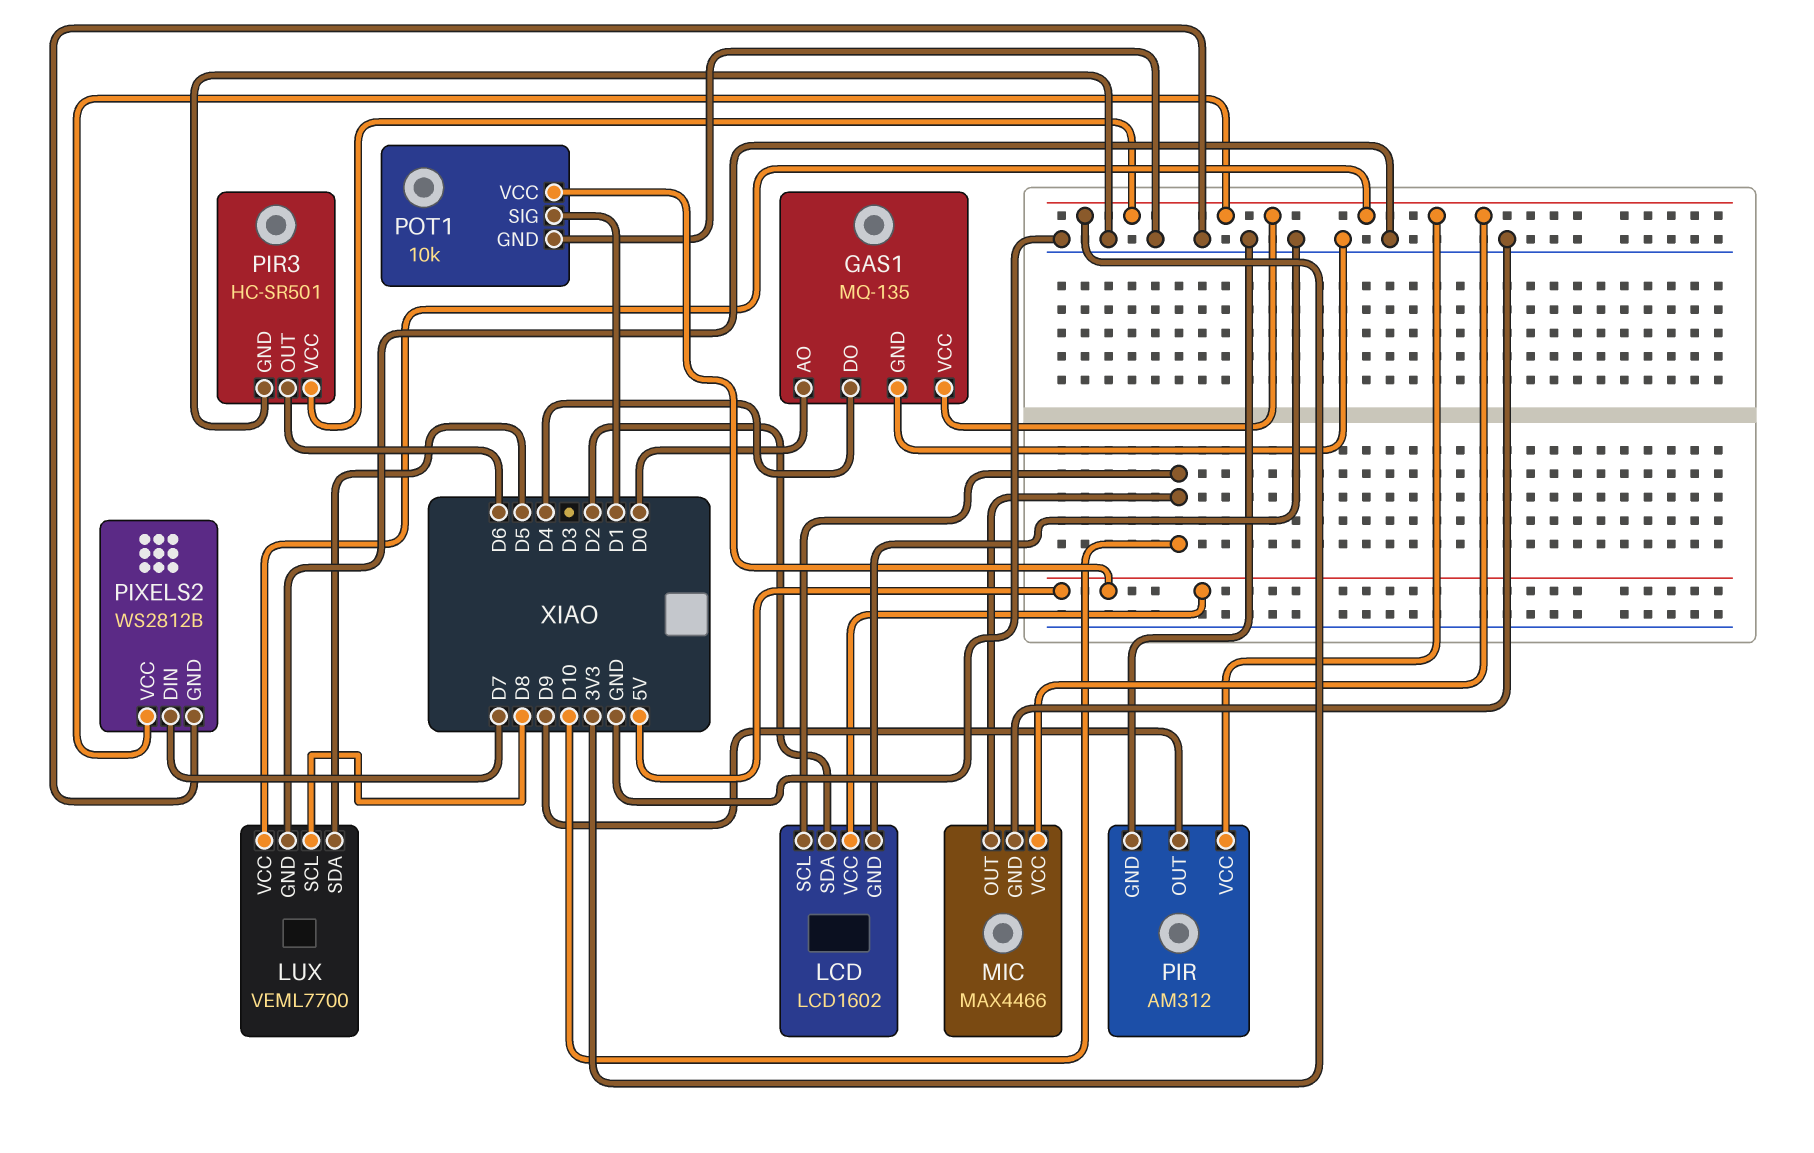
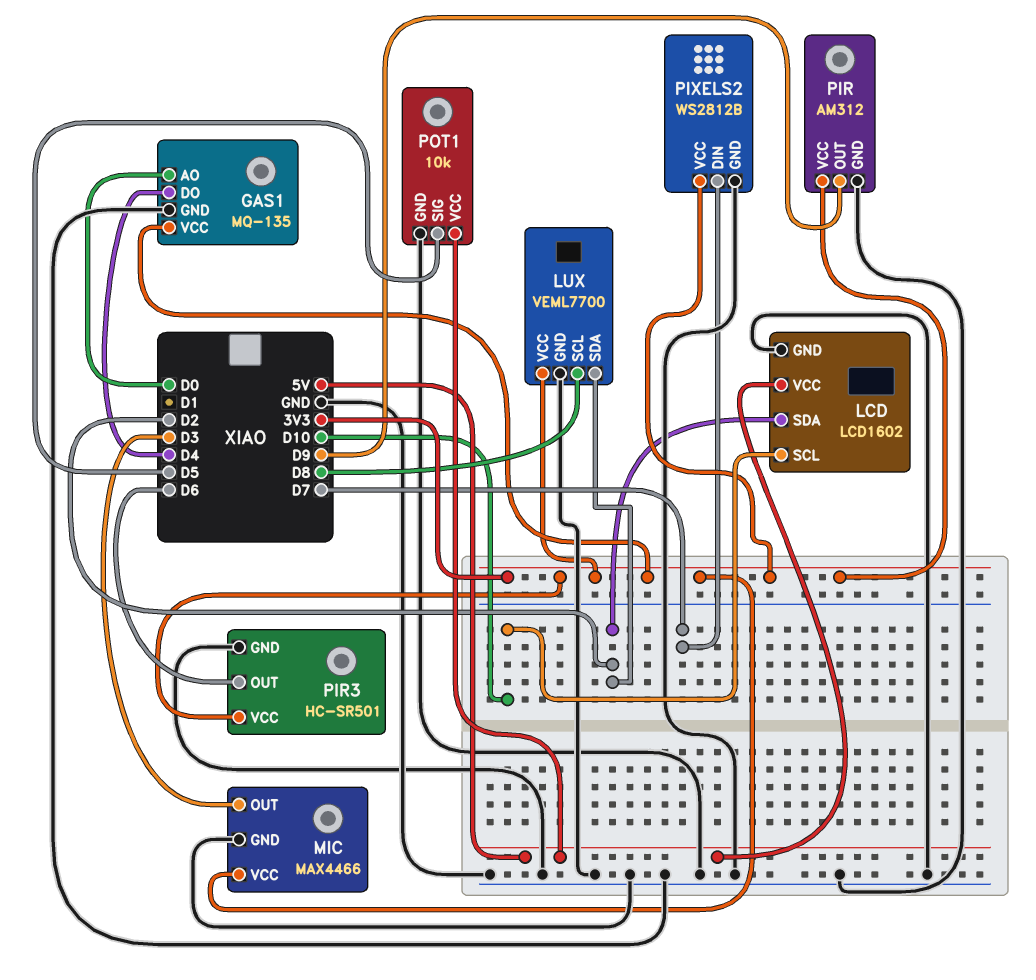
LUX pin SDA: D5 -> D2
MIC pin OUT: D10 -> D3
POT1 pin SIG: D1 -> D5

